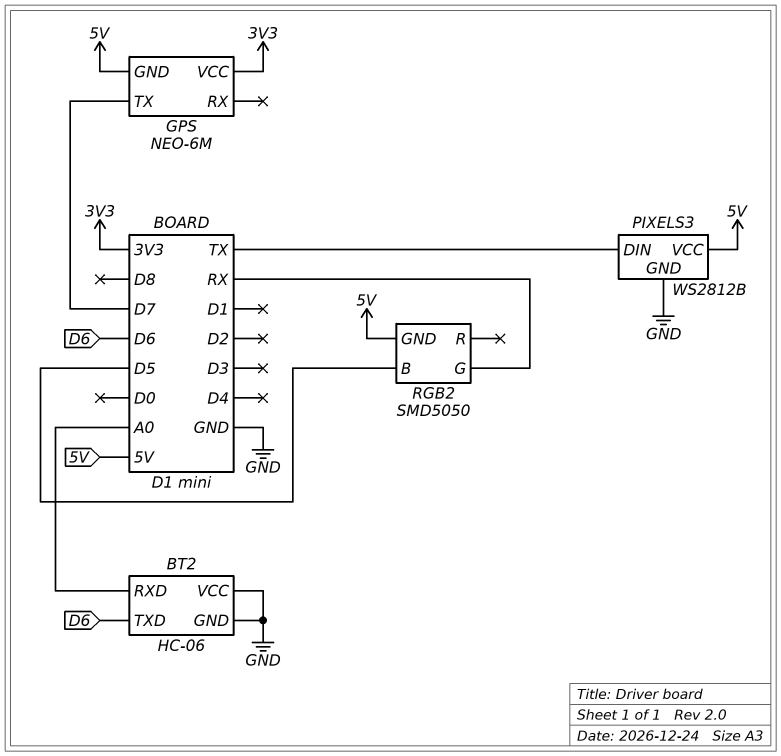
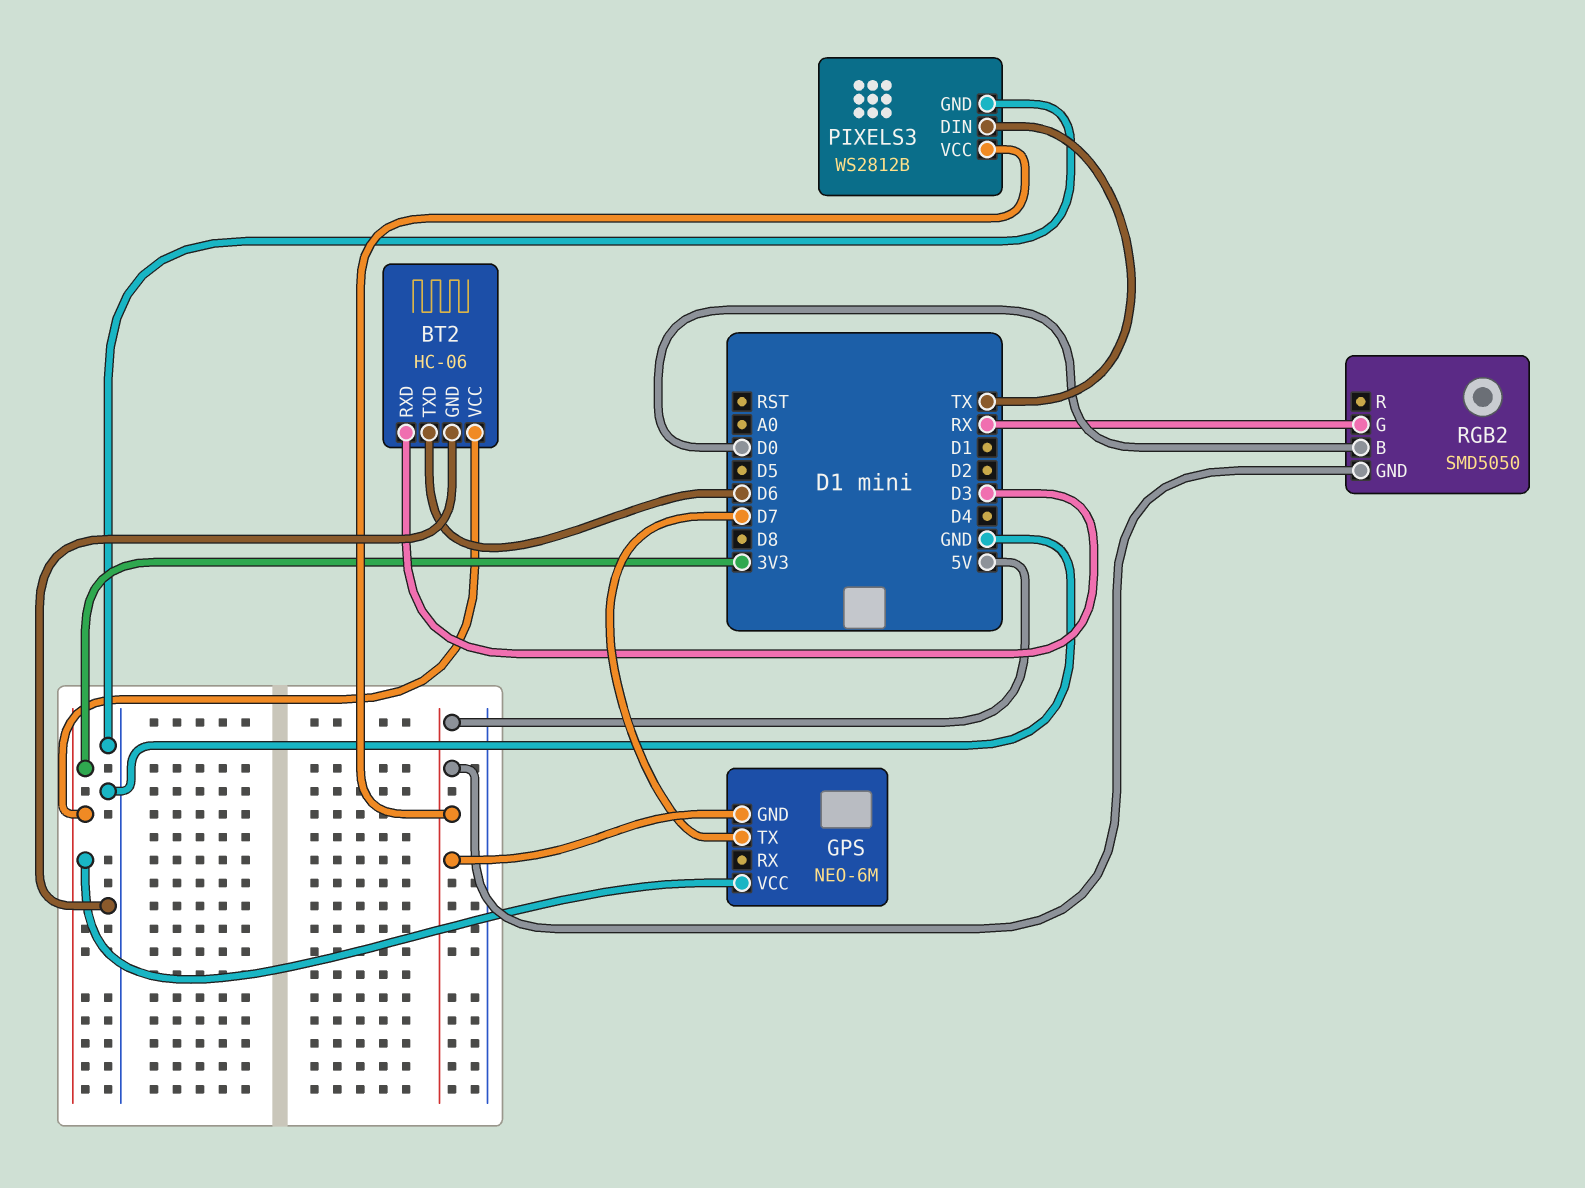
BT2 pin RXD: A0 -> D3
BT2 pin VCC: GND -> 3V3
RGB2 pin B: D5 -> D0

